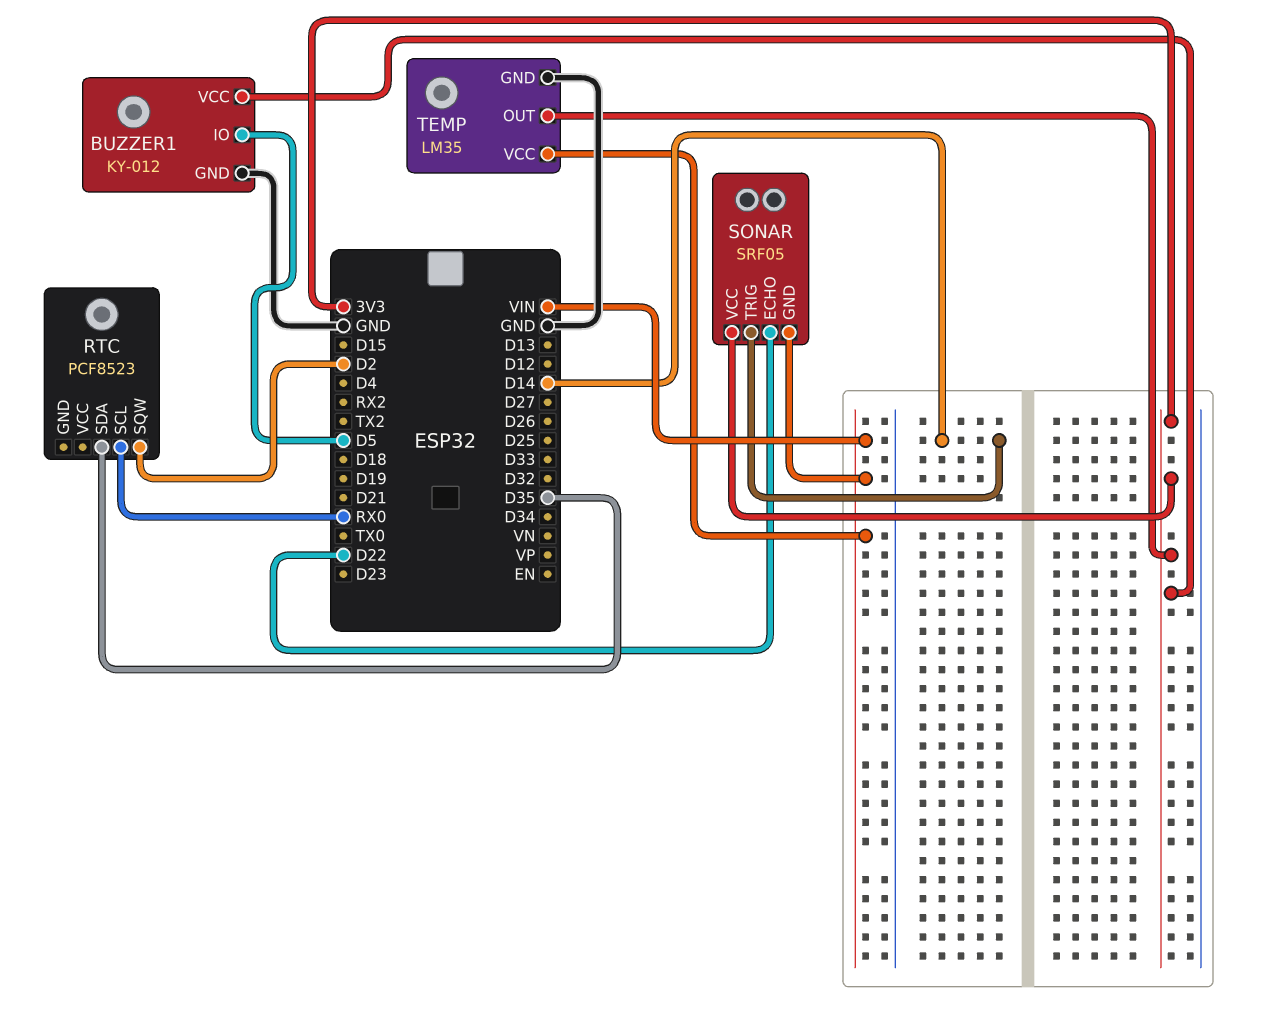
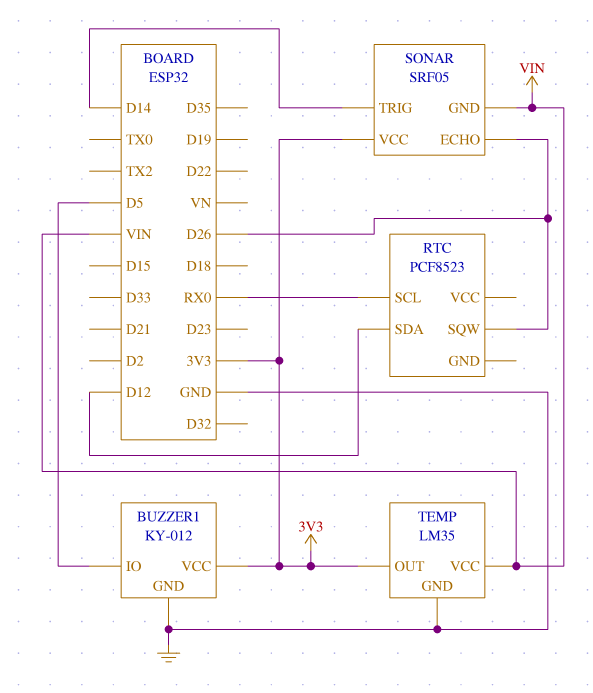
RTC pin SDA: D35 -> D12
RTC pin SQW: D2 -> D26
SONAR pin ECHO: D22 -> D26

